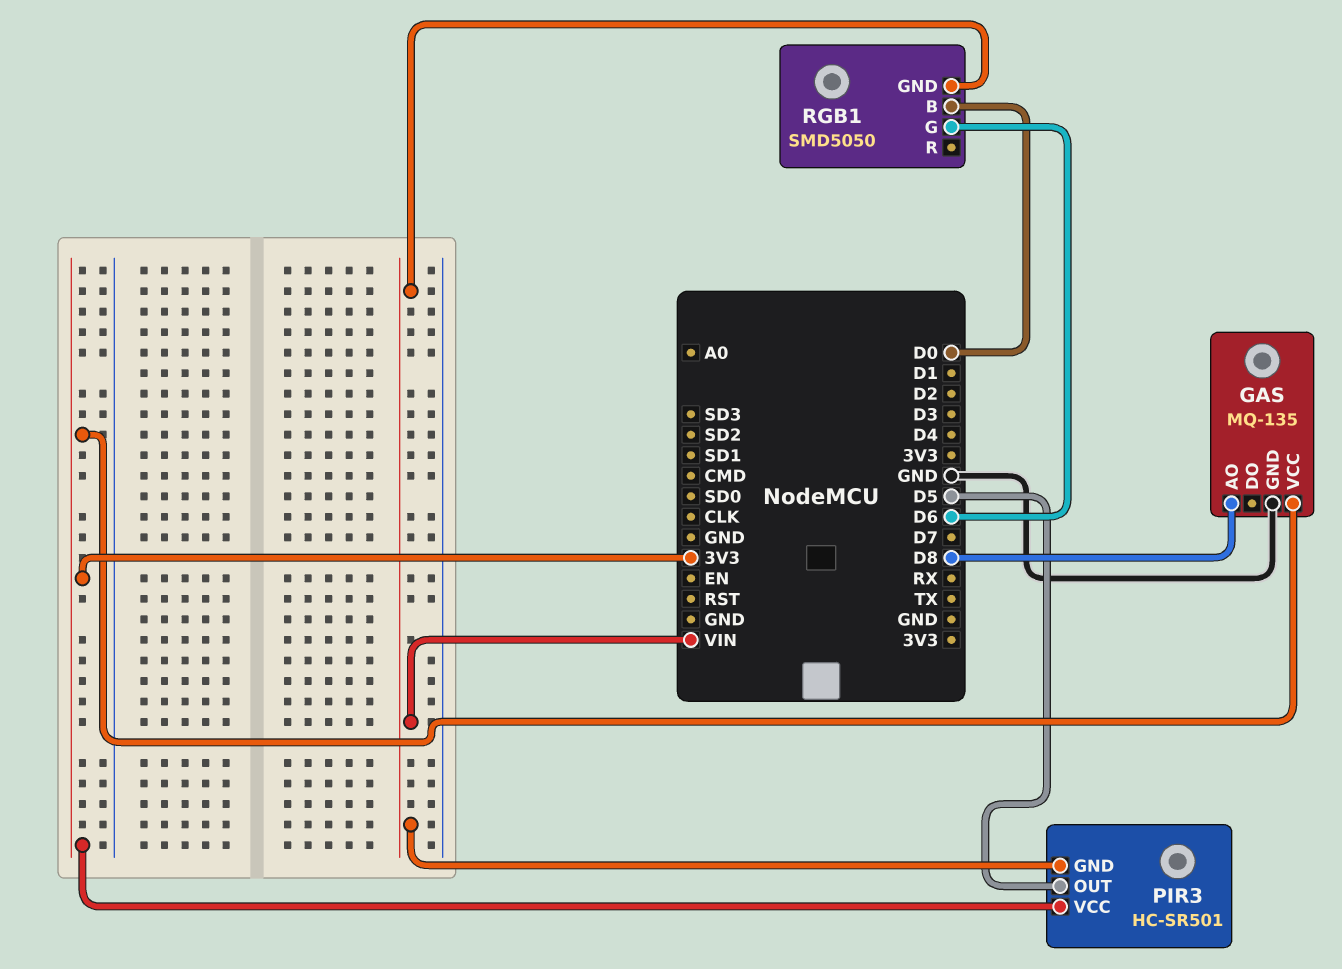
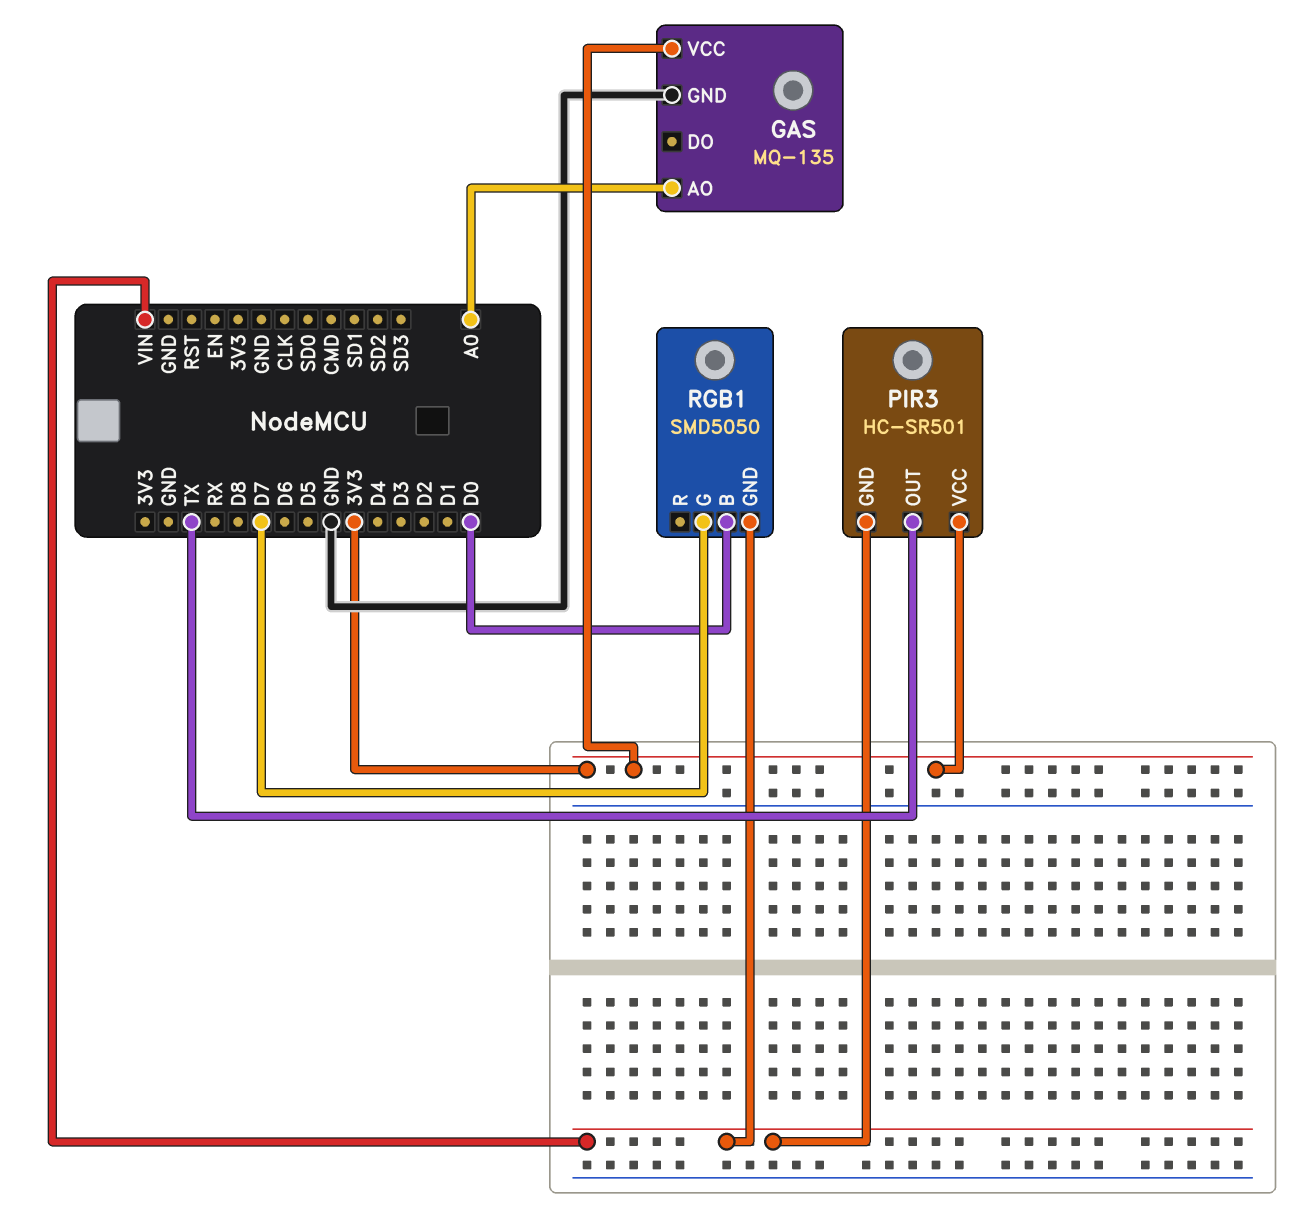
GAS pin AO: D8 -> A0
PIR3 pin OUT: D5 -> TX
RGB1 pin G: D6 -> D7

